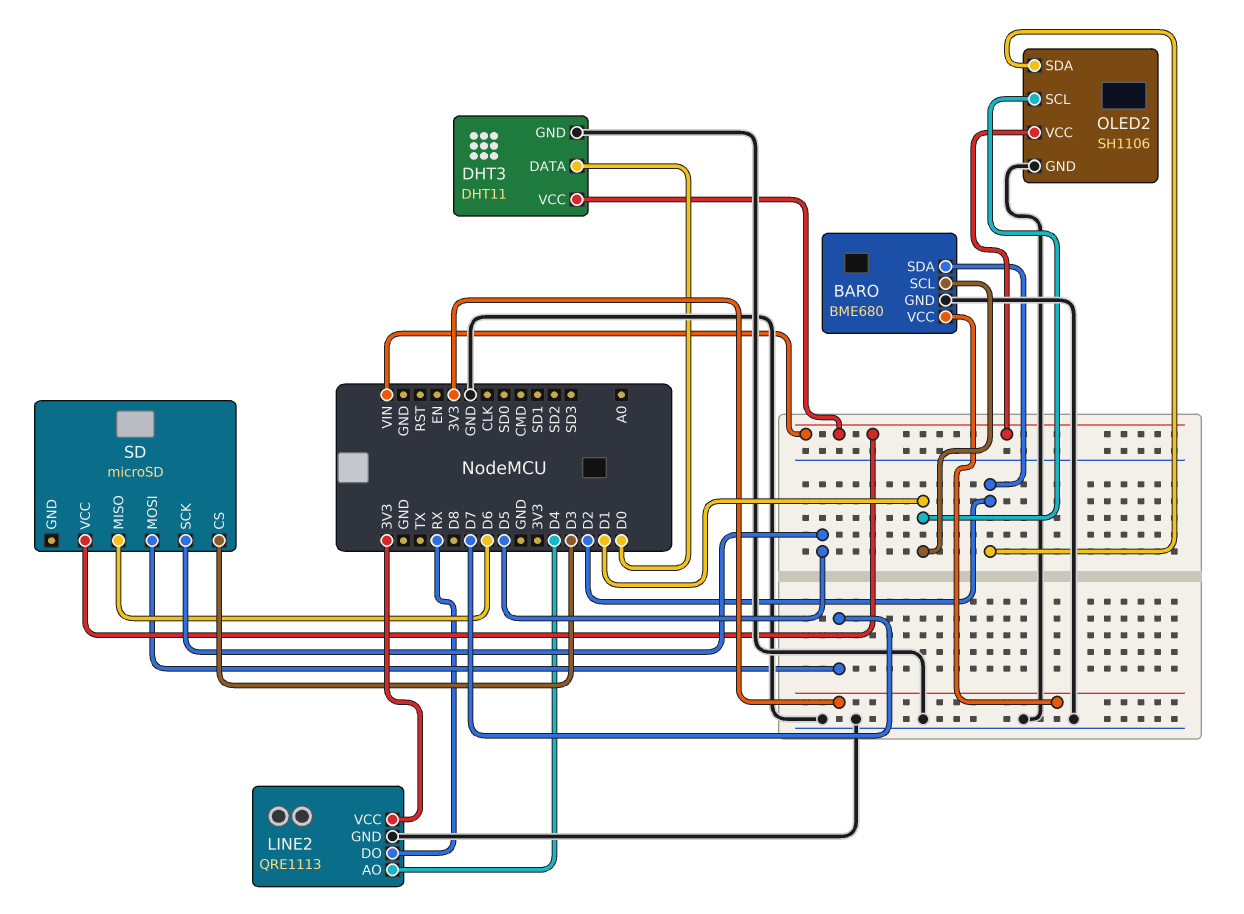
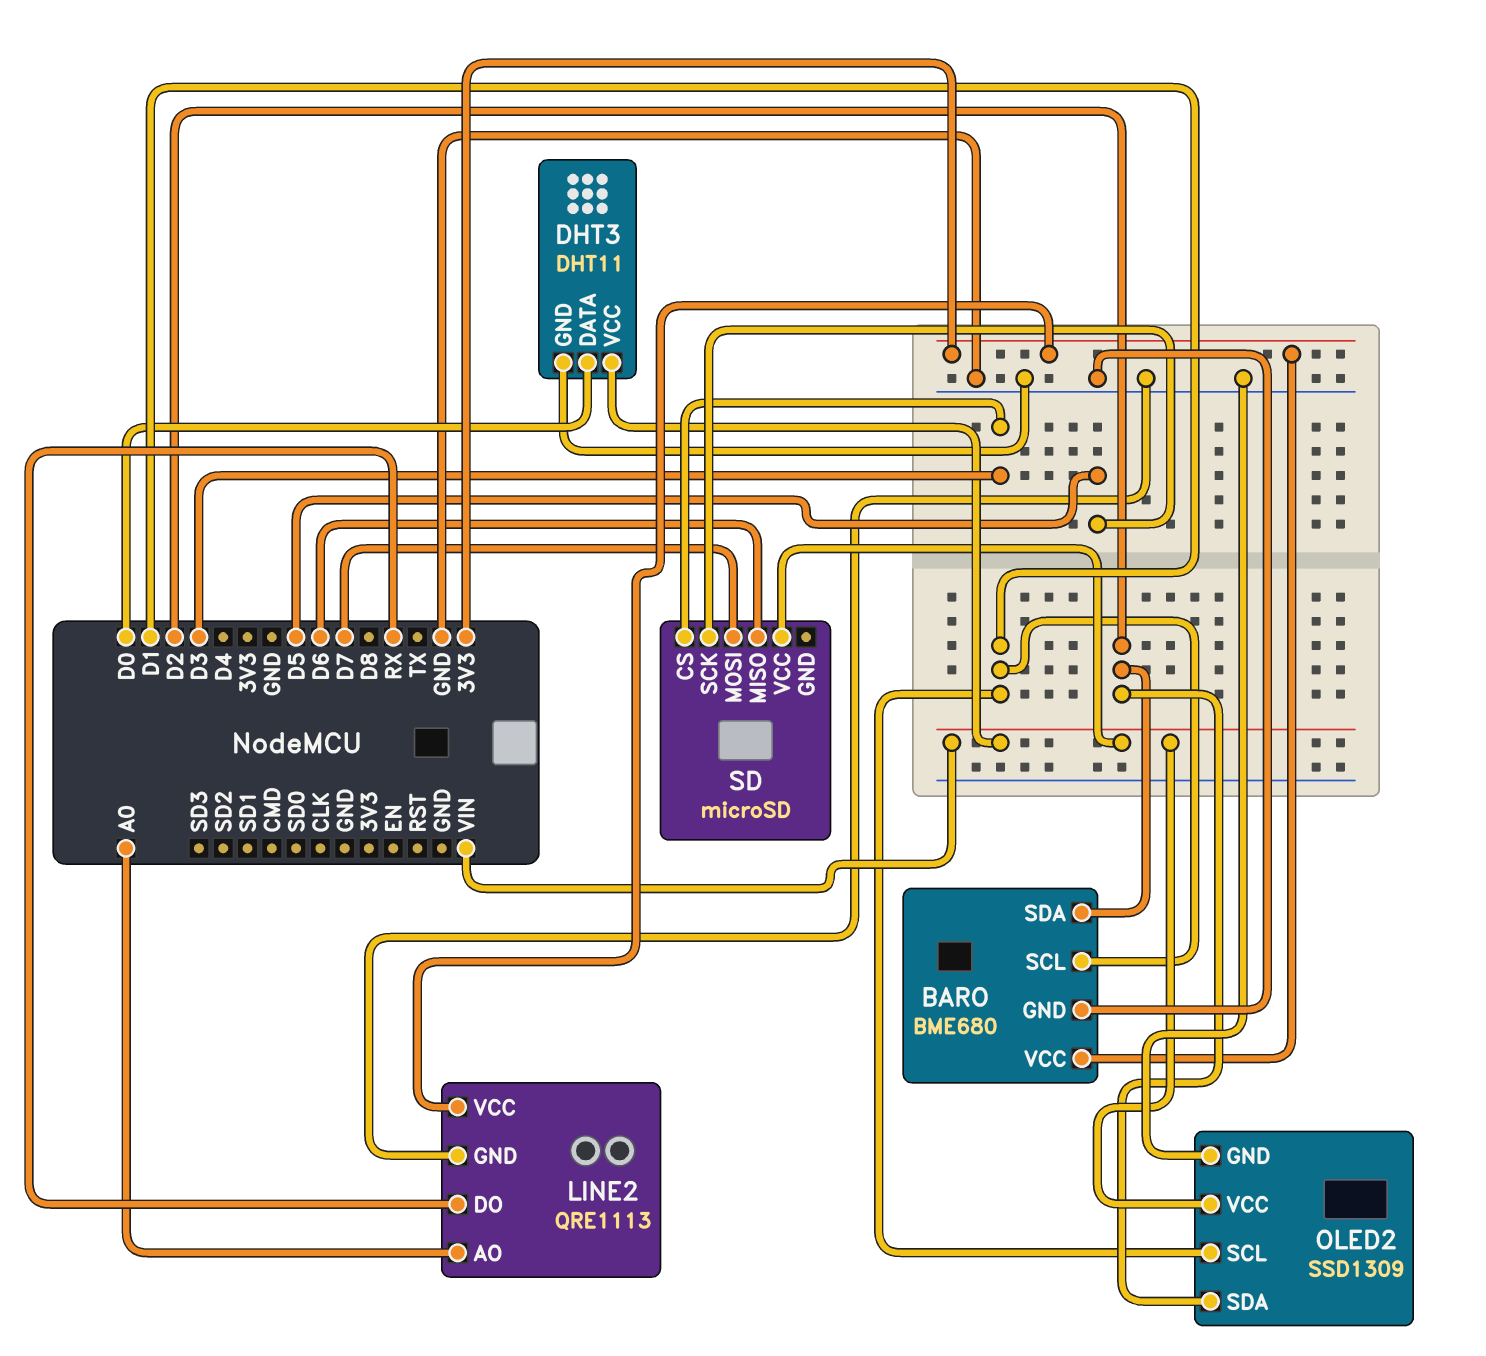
LINE2 pin AO: D4 -> A0
OLED2: SH1106 -> SSD1309

